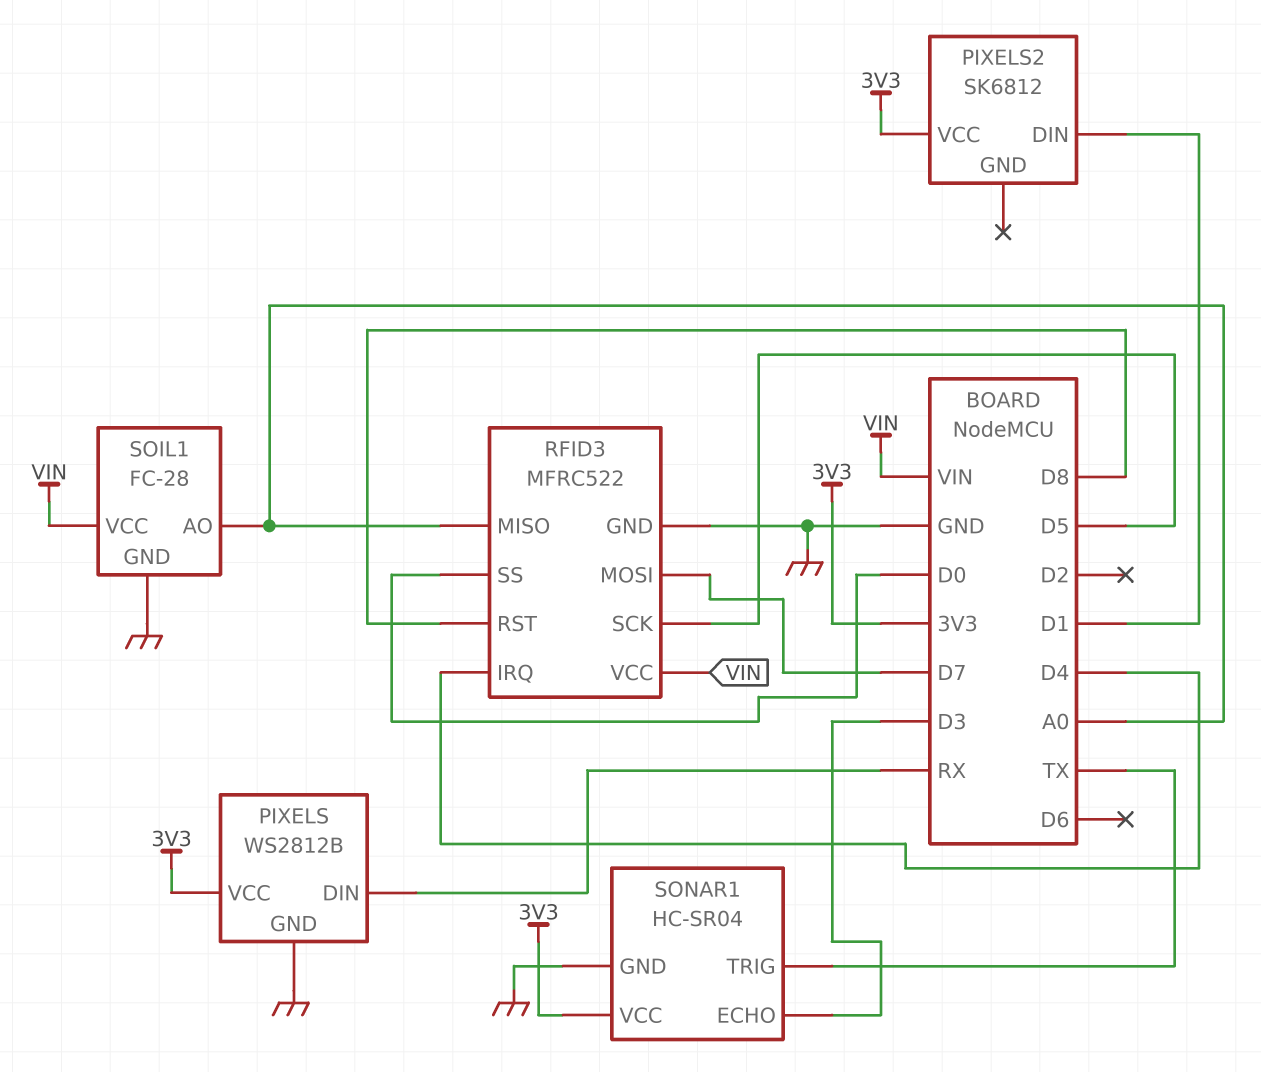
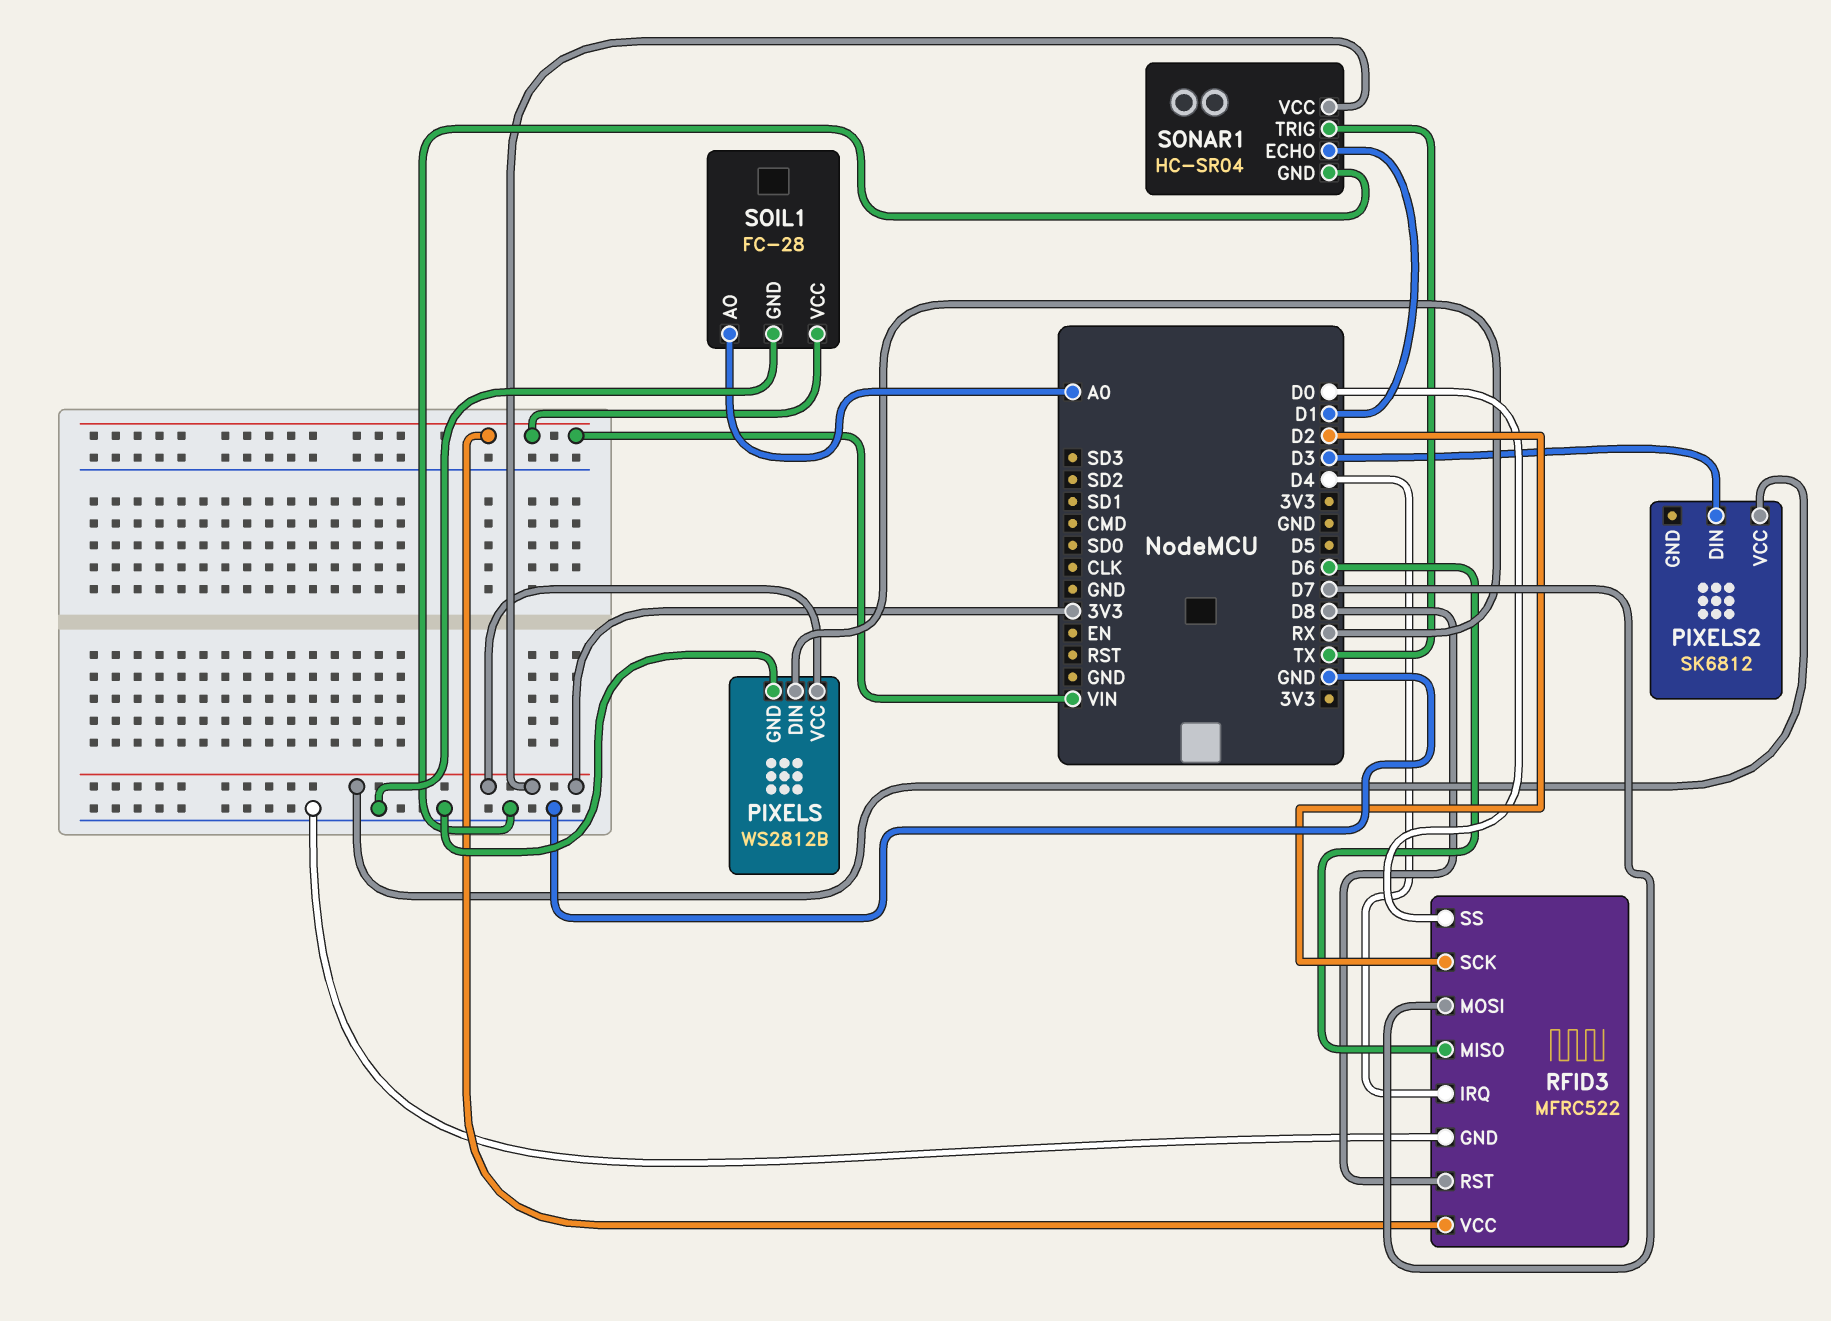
PIXELS2 pin DIN: D1 -> D3
RFID3 pin MISO: A0 -> D6
RFID3 pin SCK: D5 -> D2
SONAR1 pin ECHO: D3 -> D1

